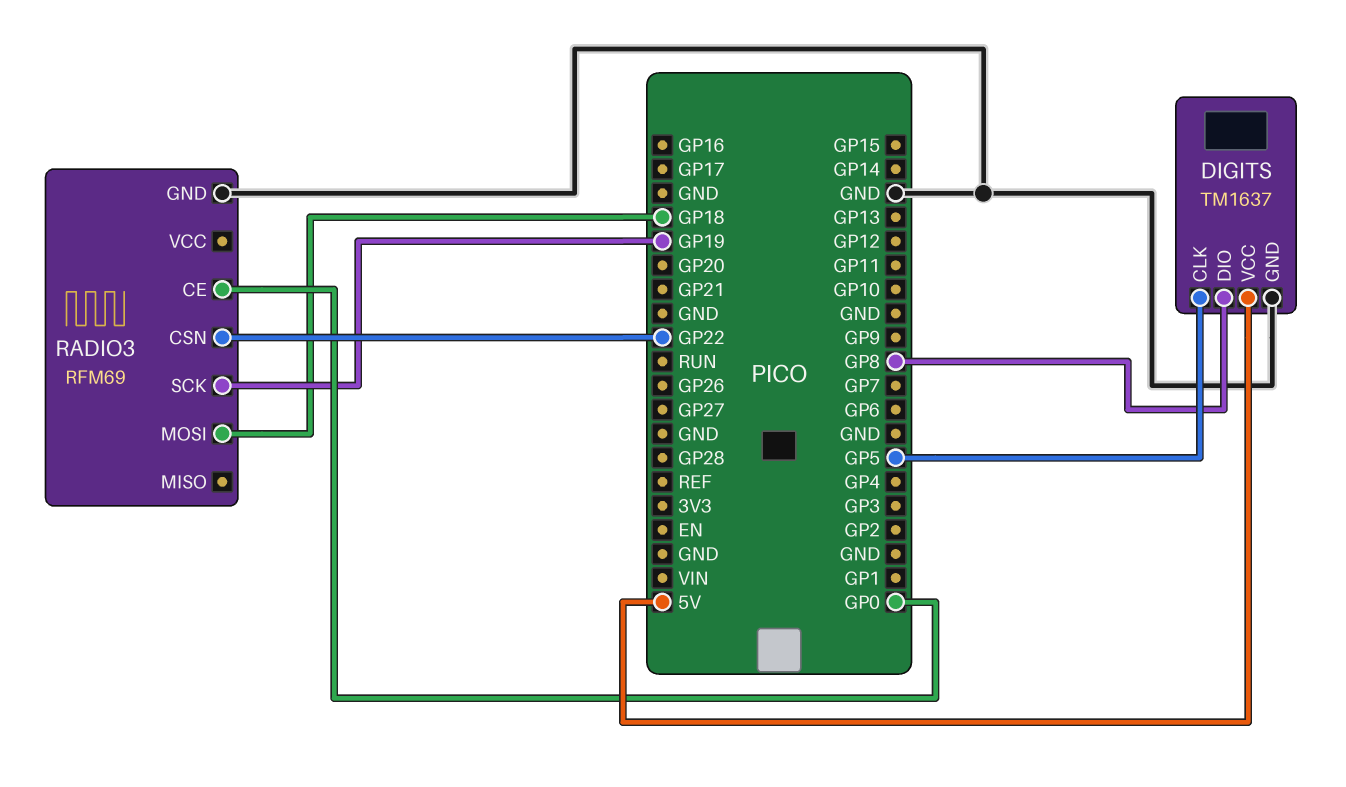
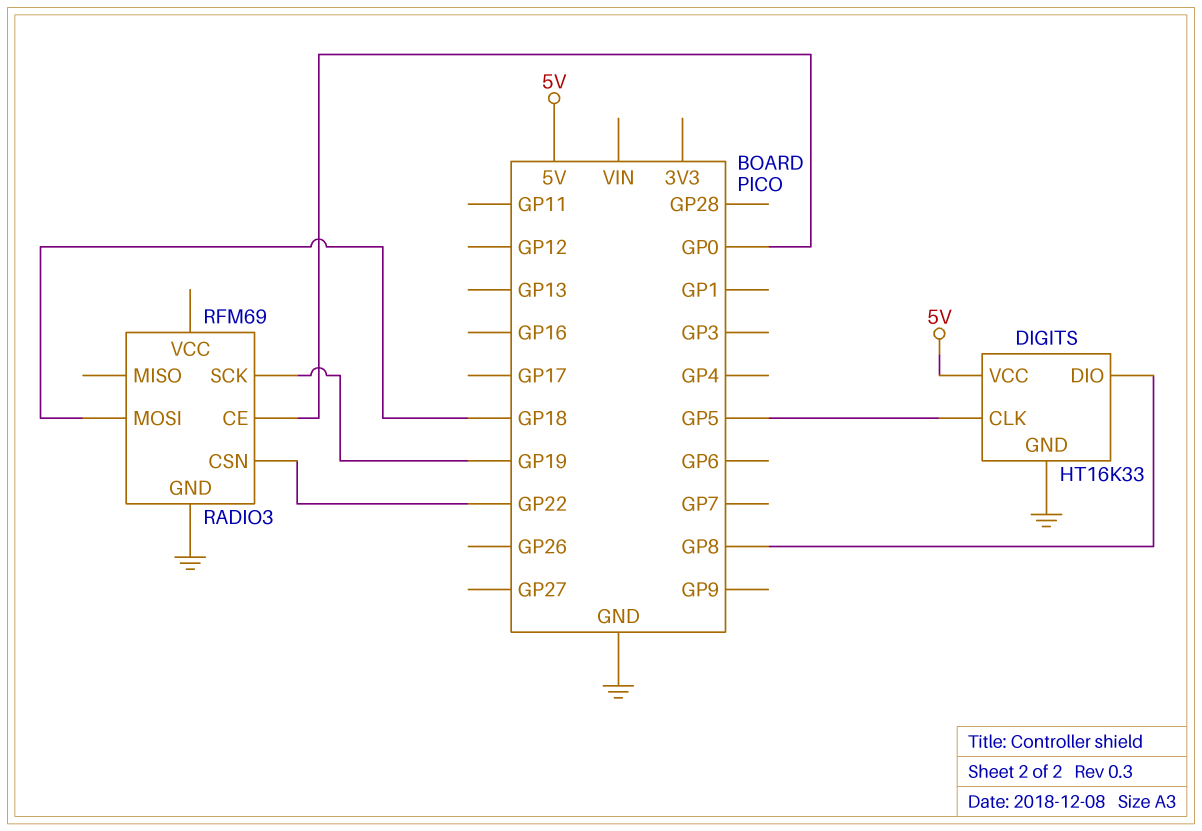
DIGITS: TM1637 -> HT16K33

